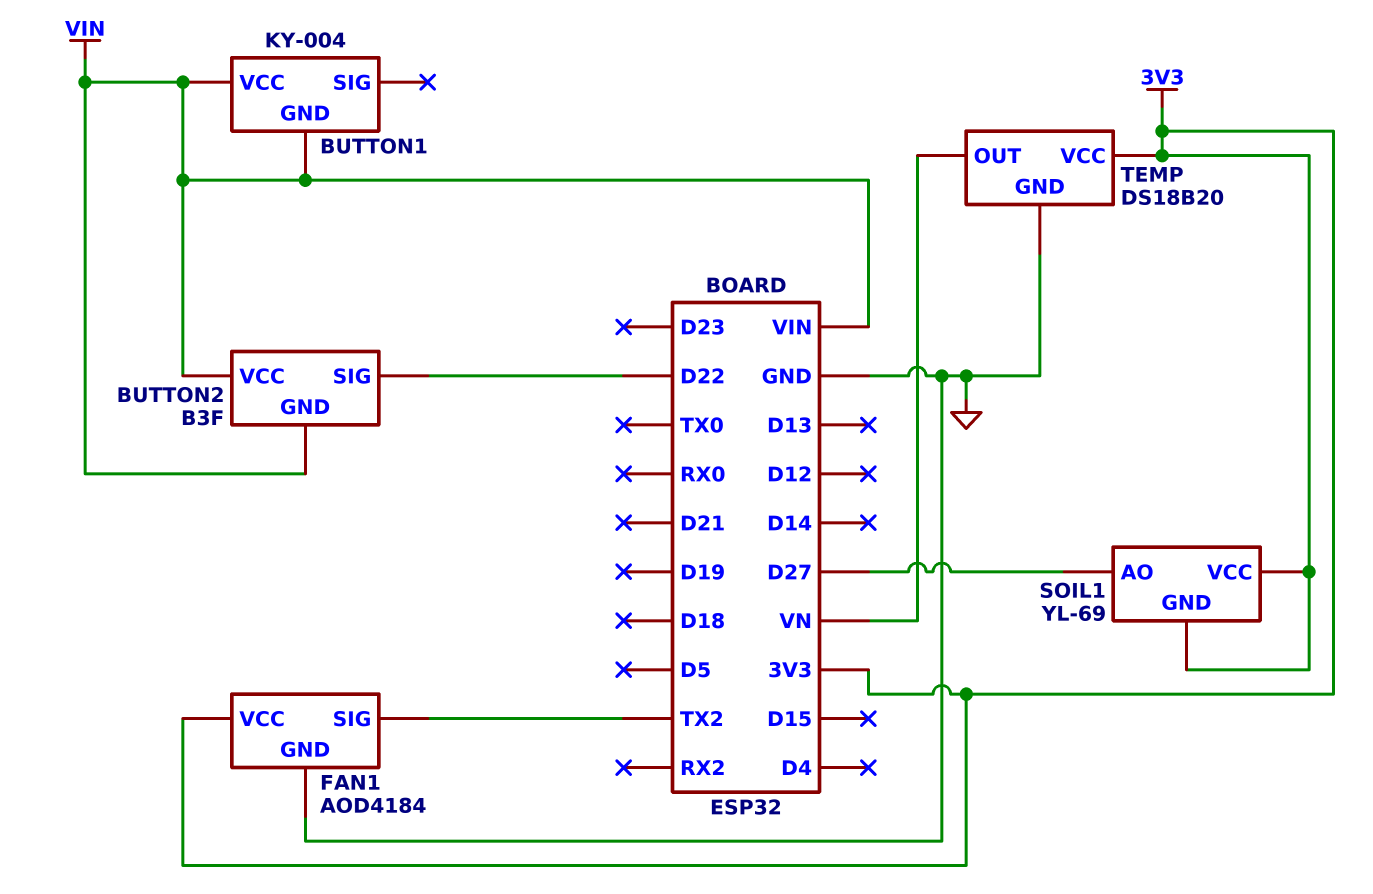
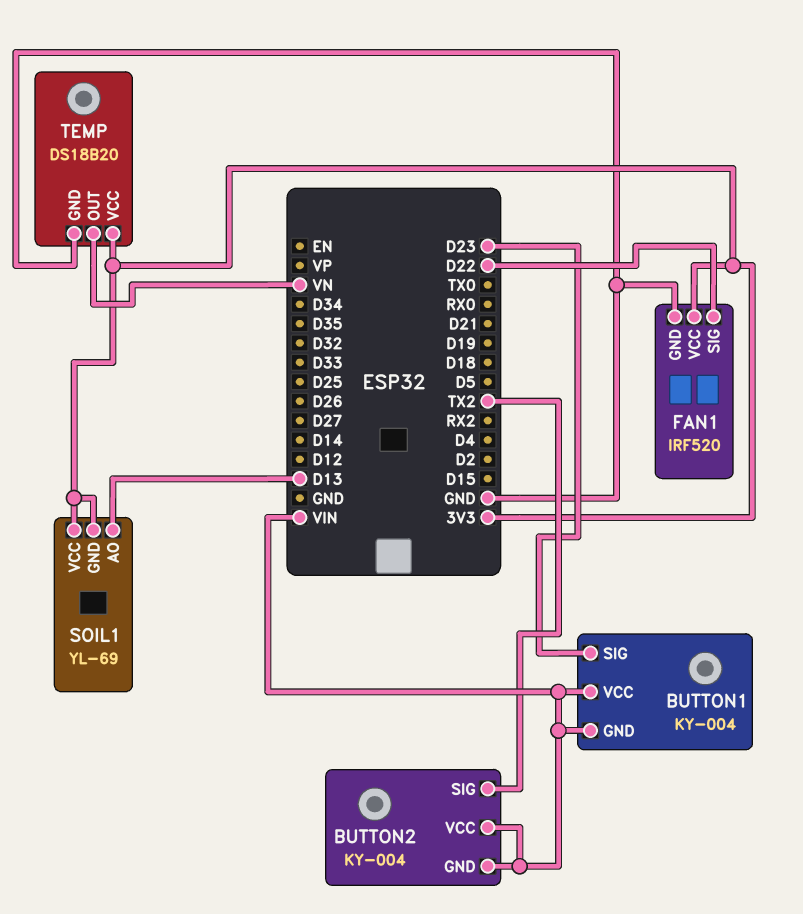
BUTTON1 pin SIG: none -> D23
BUTTON2: B3F -> KY-004
BUTTON2 pin SIG: D22 -> TX2
FAN1: AOD4184 -> IRF520
FAN1 pin SIG: TX2 -> D22
SOIL1 pin AO: D27 -> D13

